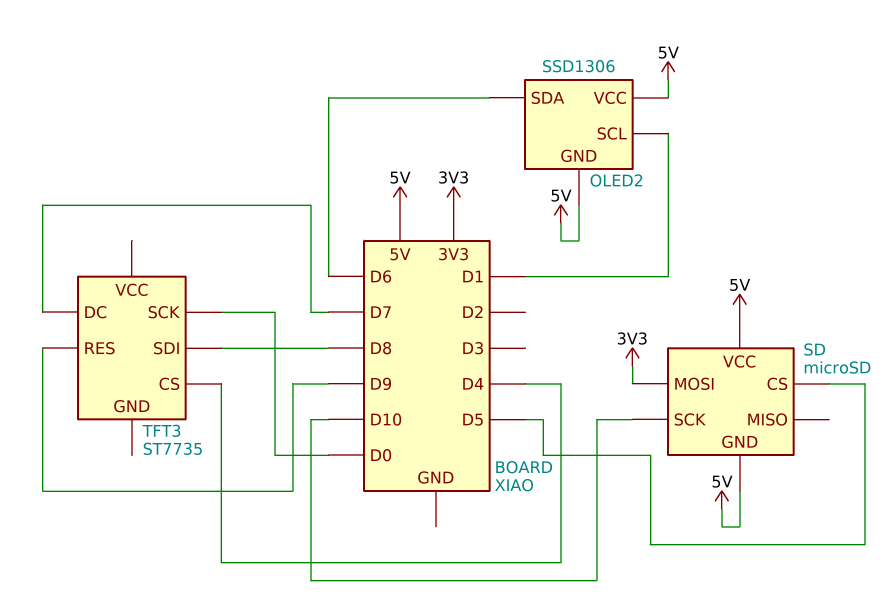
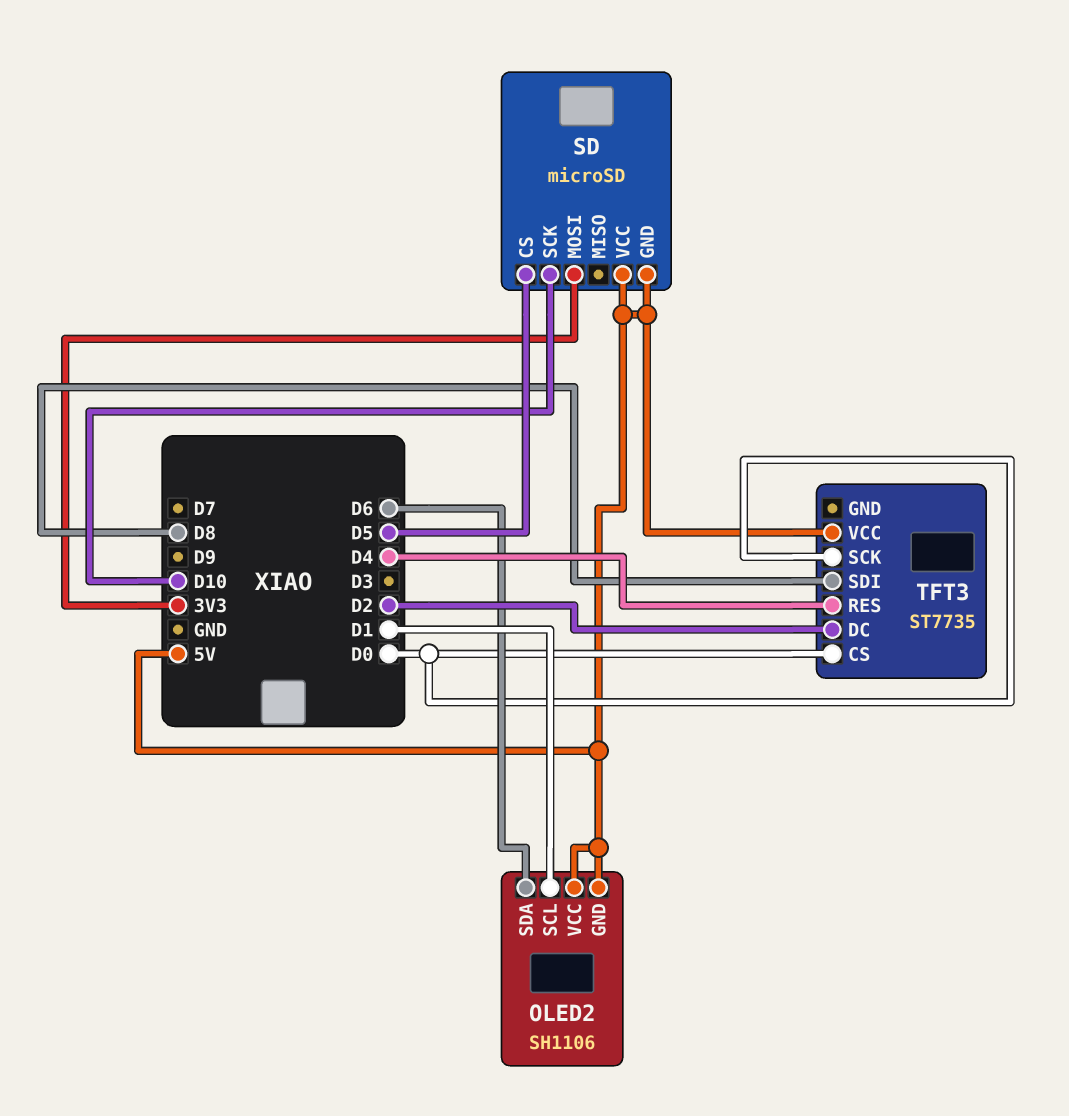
OLED2: SSD1306 -> SH1106
TFT3 pin CS: D4 -> D0
TFT3 pin DC: D7 -> D2
TFT3 pin RES: D9 -> D4
TFT3 pin VCC: none -> 5V

